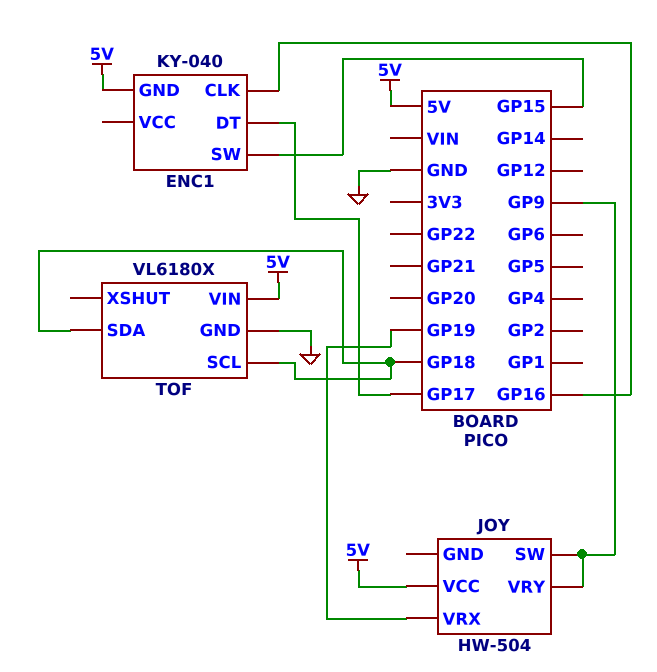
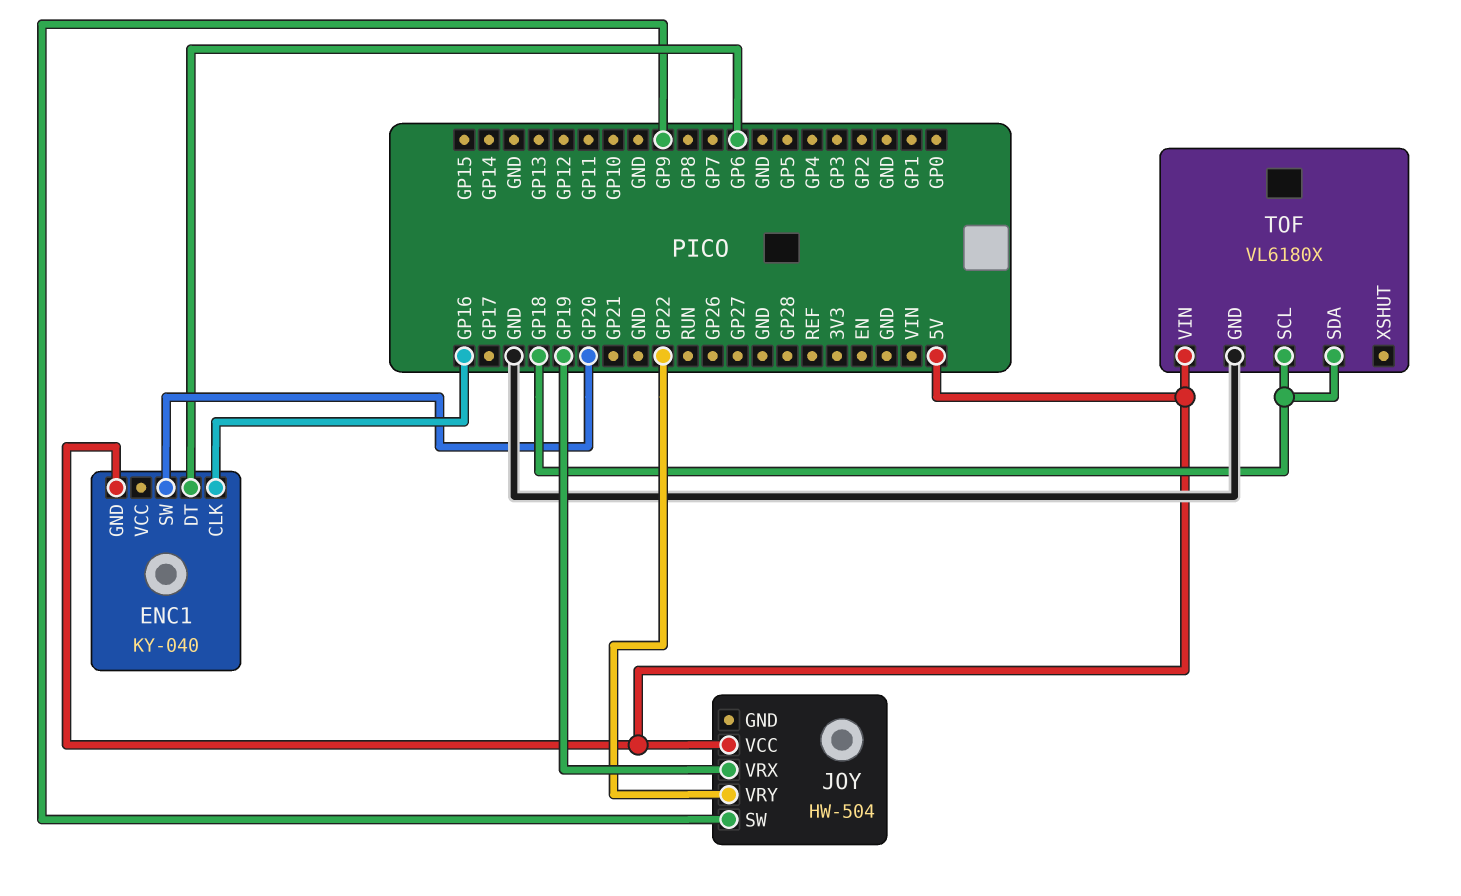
ENC1 pin DT: GP17 -> GP6
ENC1 pin SW: GP15 -> GP20
JOY pin VRY: GP9 -> GP22

